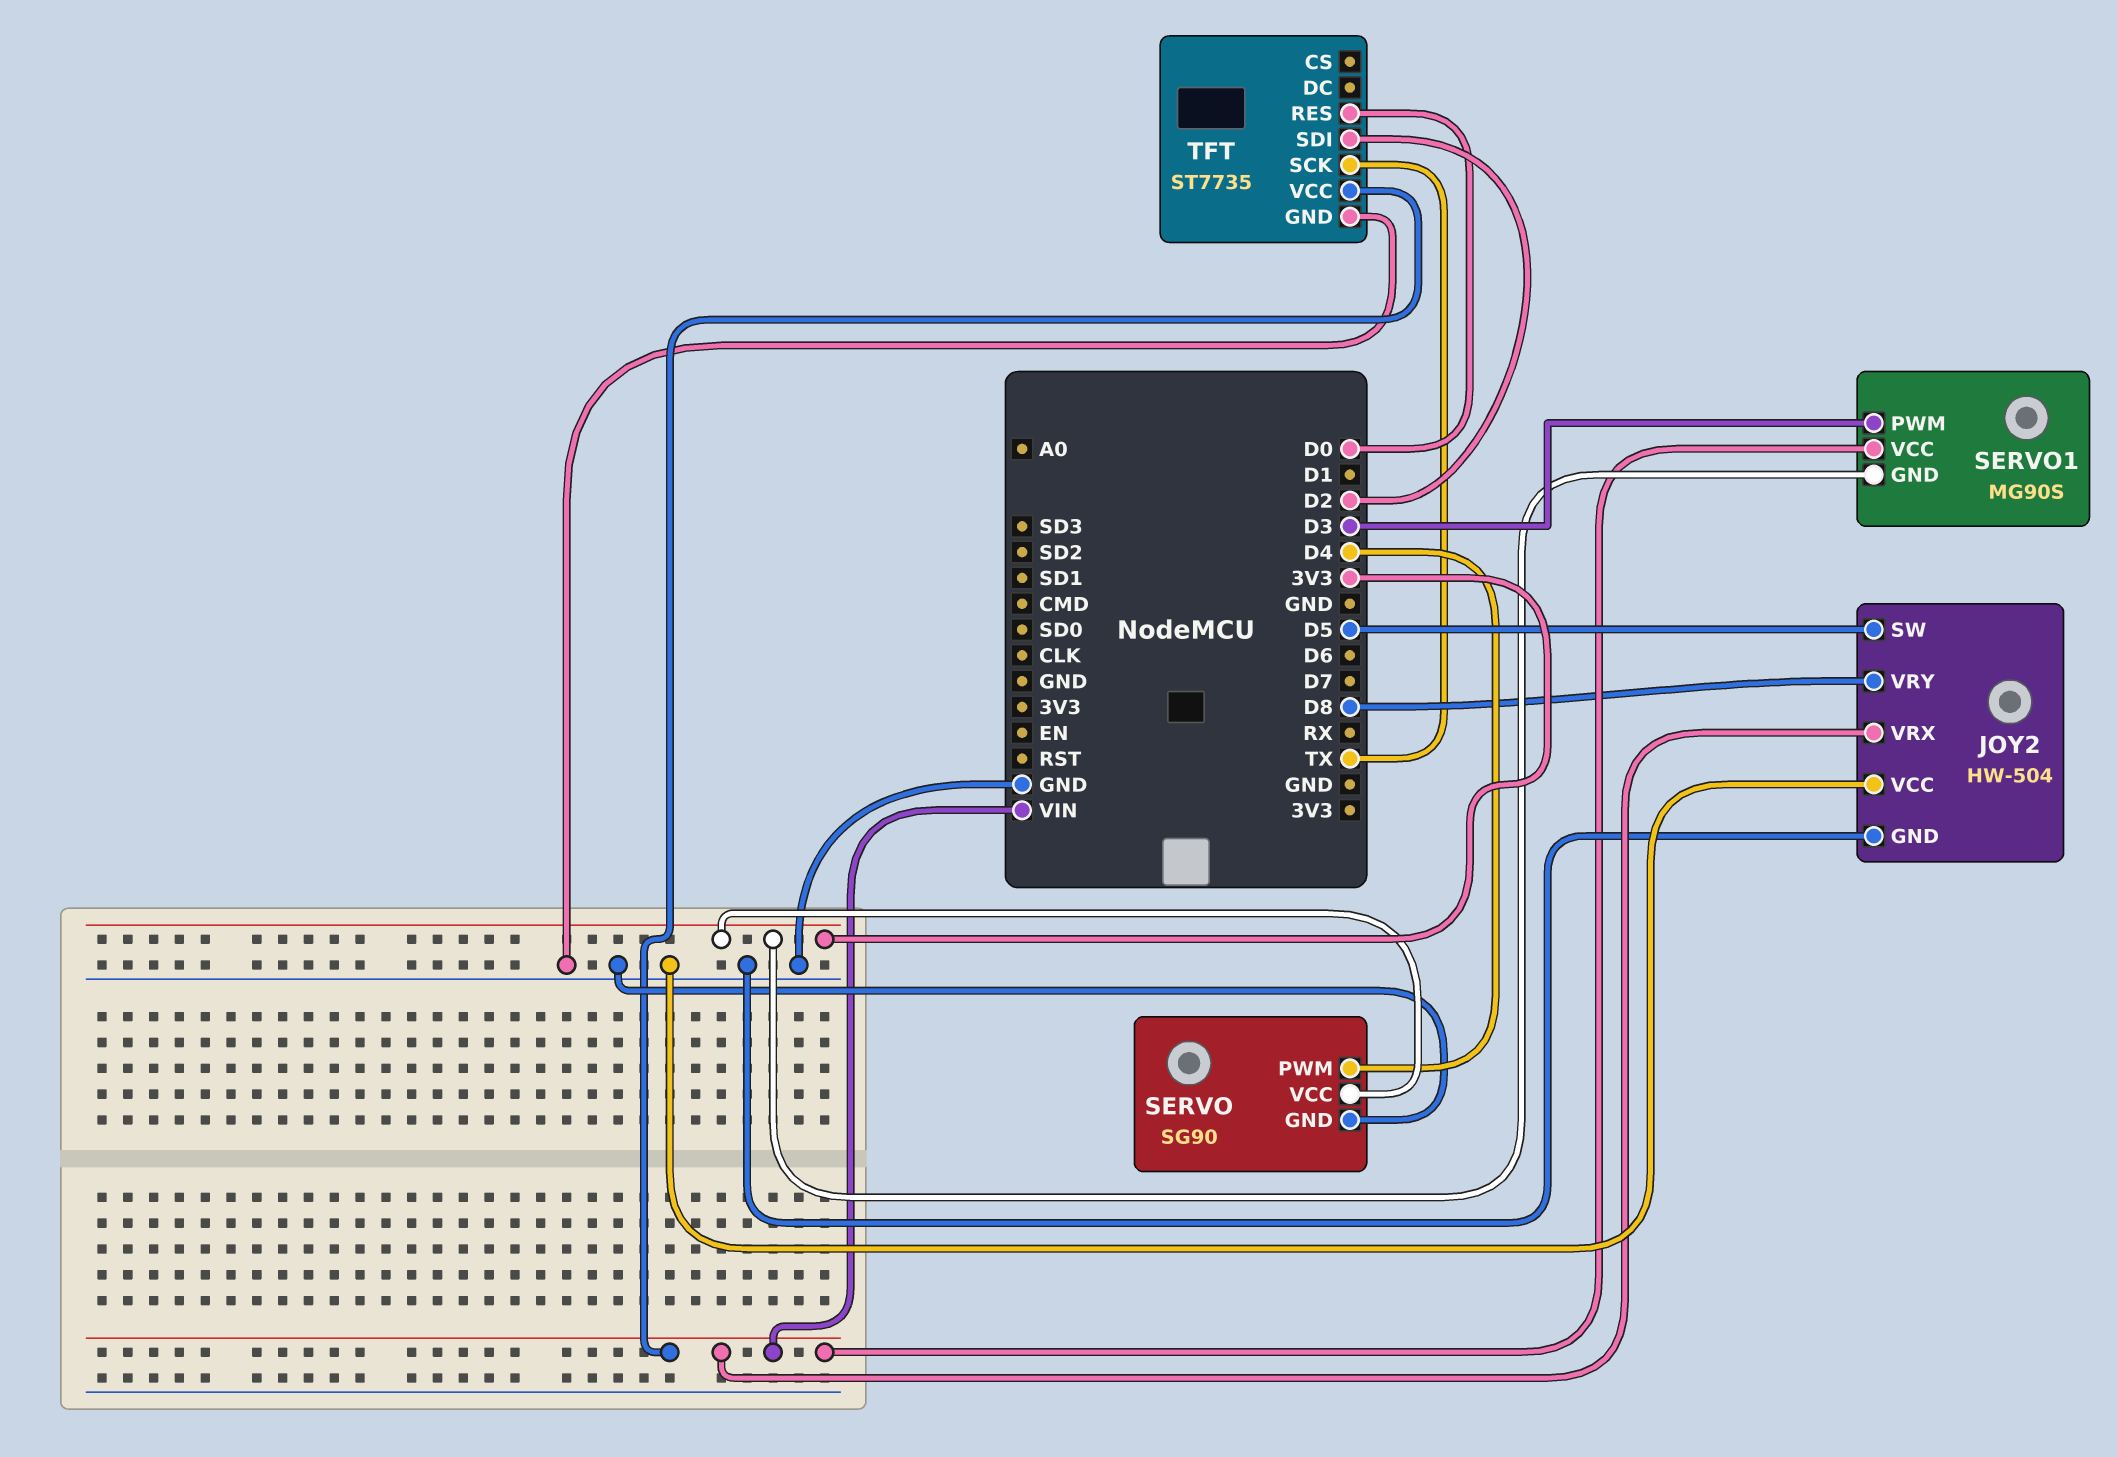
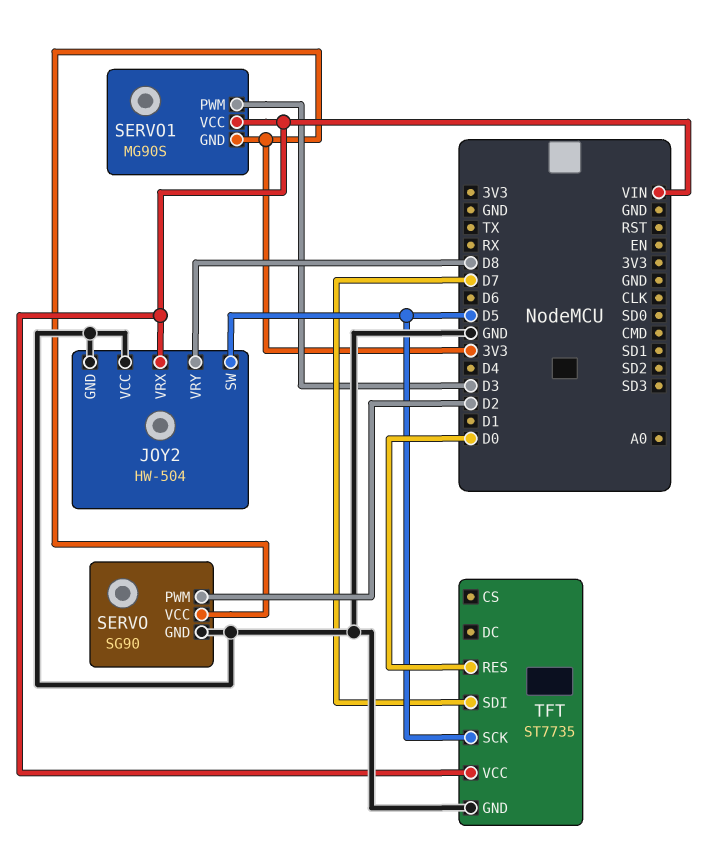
SERVO pin PWM: D4 -> D2
TFT pin SCK: TX -> D5
TFT pin SDI: D2 -> D7

